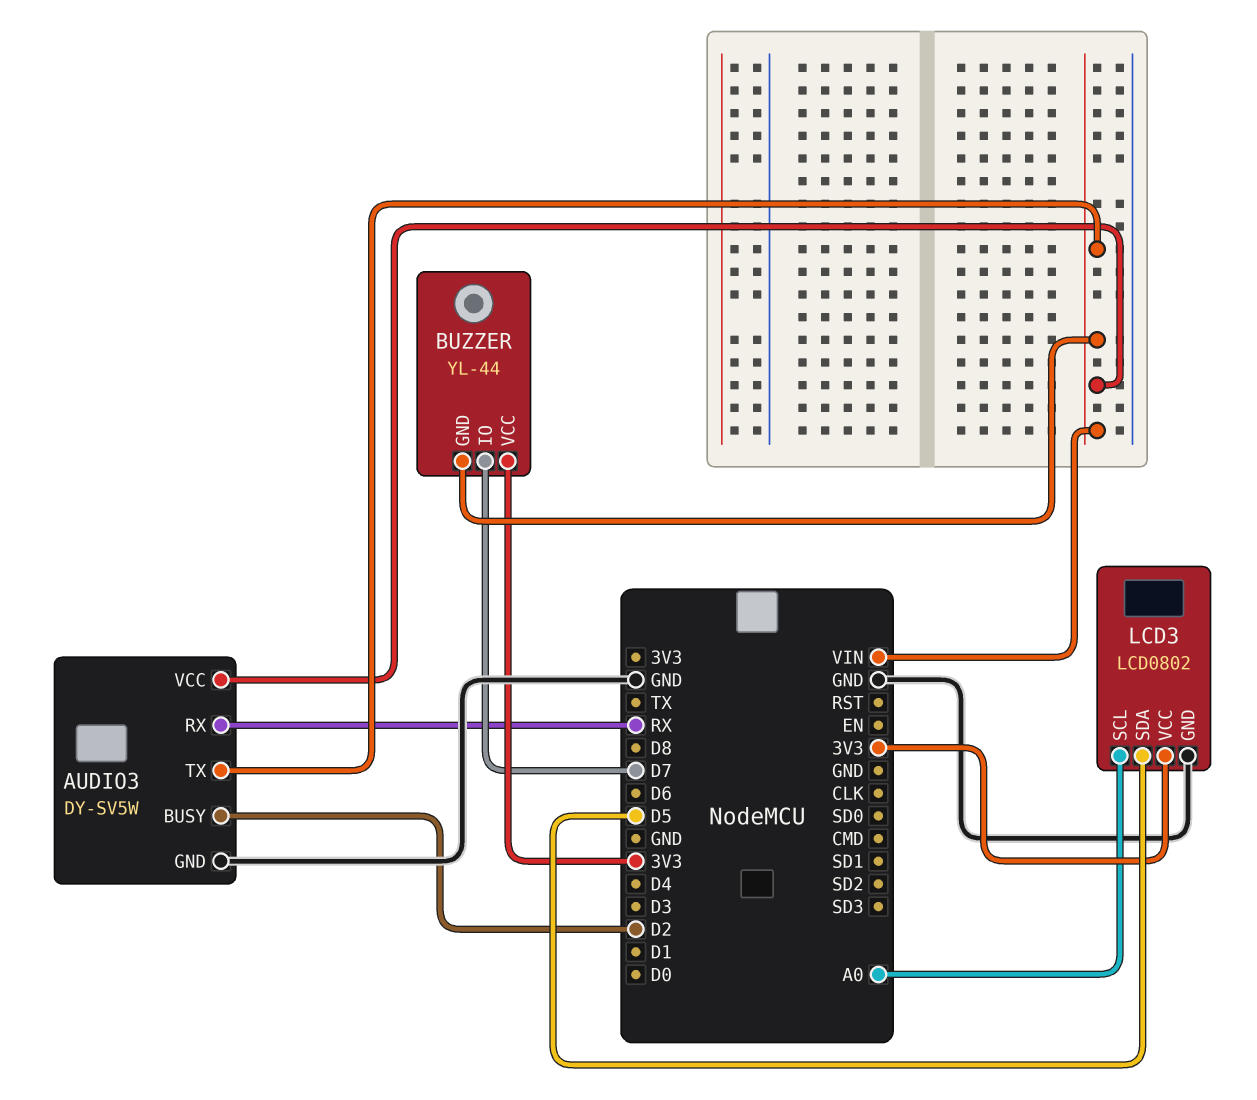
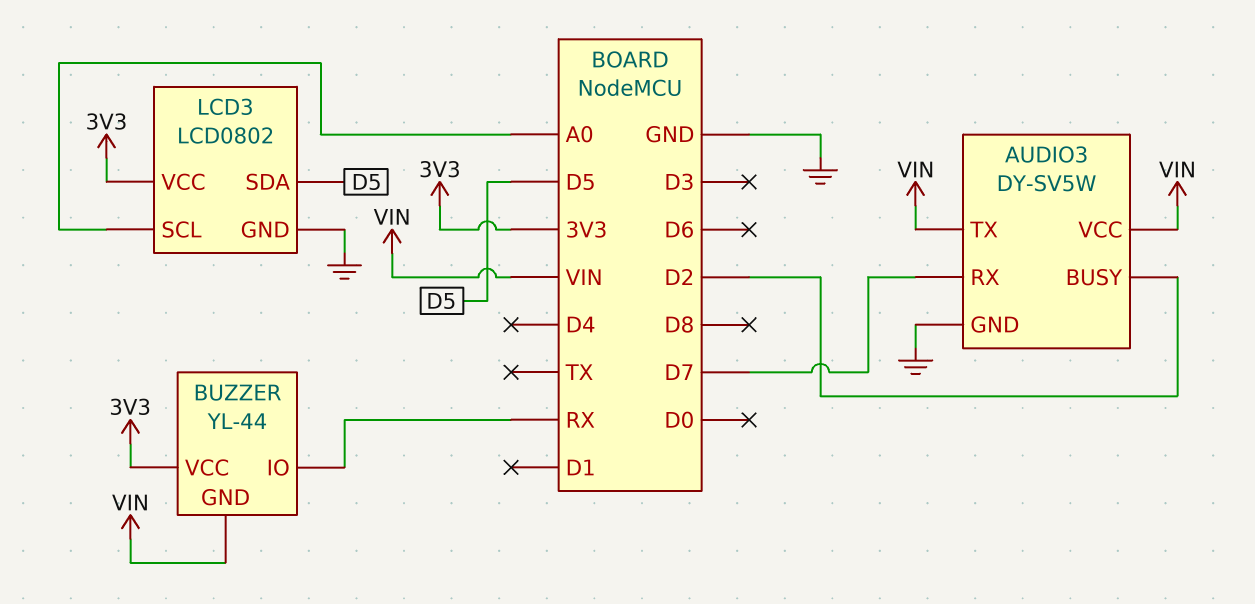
AUDIO3 pin RX: RX -> D7
BUZZER pin IO: D7 -> RX

